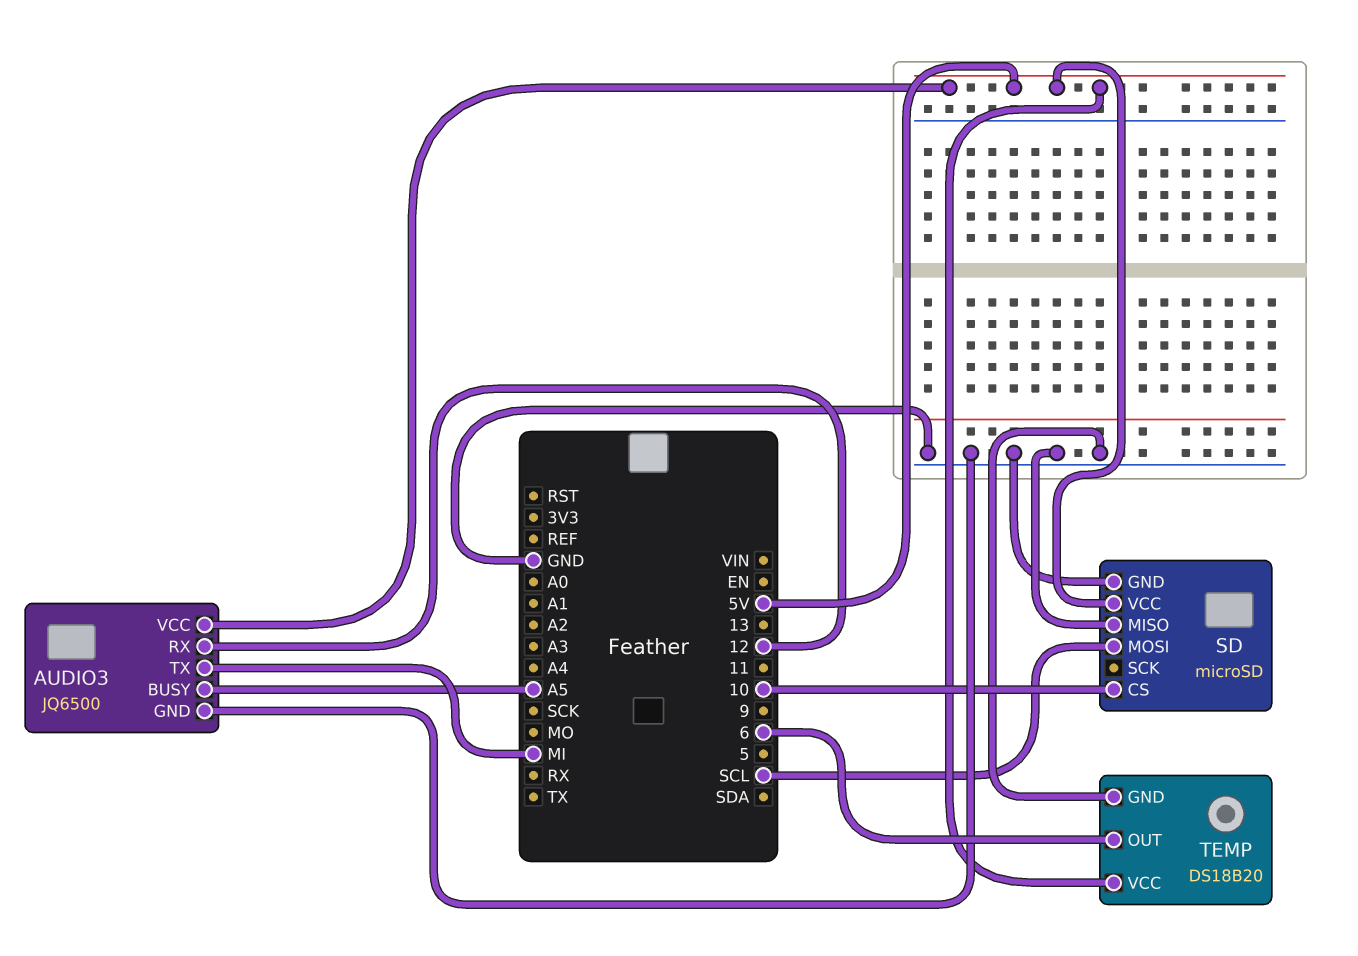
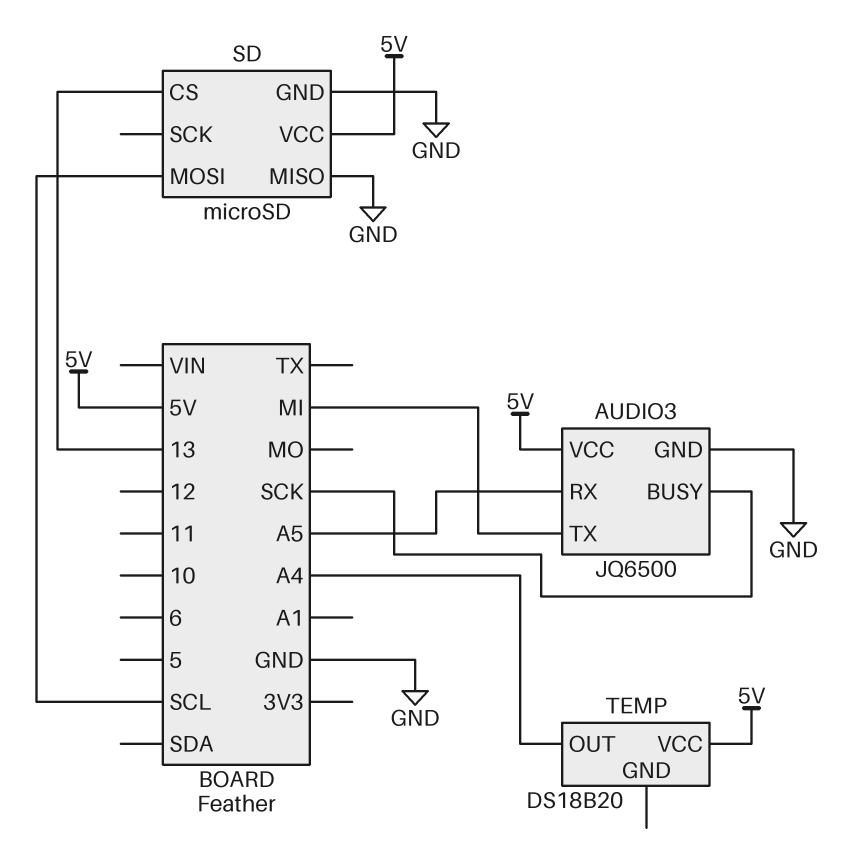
AUDIO3 pin BUSY: A5 -> SCK
AUDIO3 pin RX: 12 -> A5
SD pin CS: 10 -> 13
TEMP pin GND: GND -> none
TEMP pin OUT: 6 -> A4

